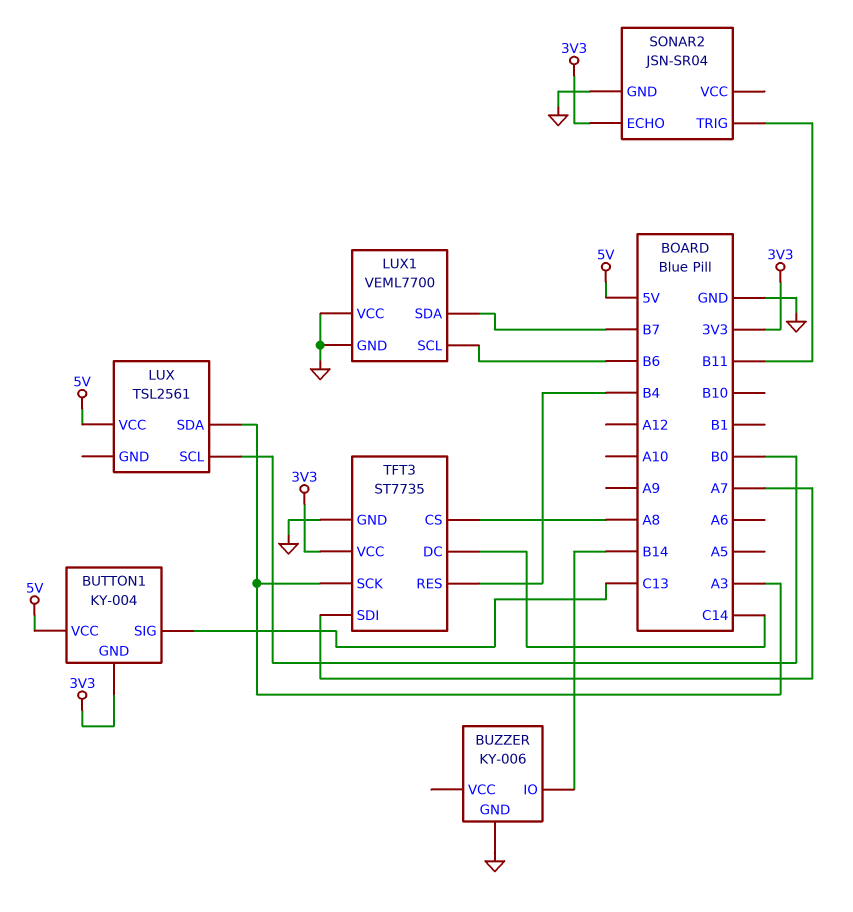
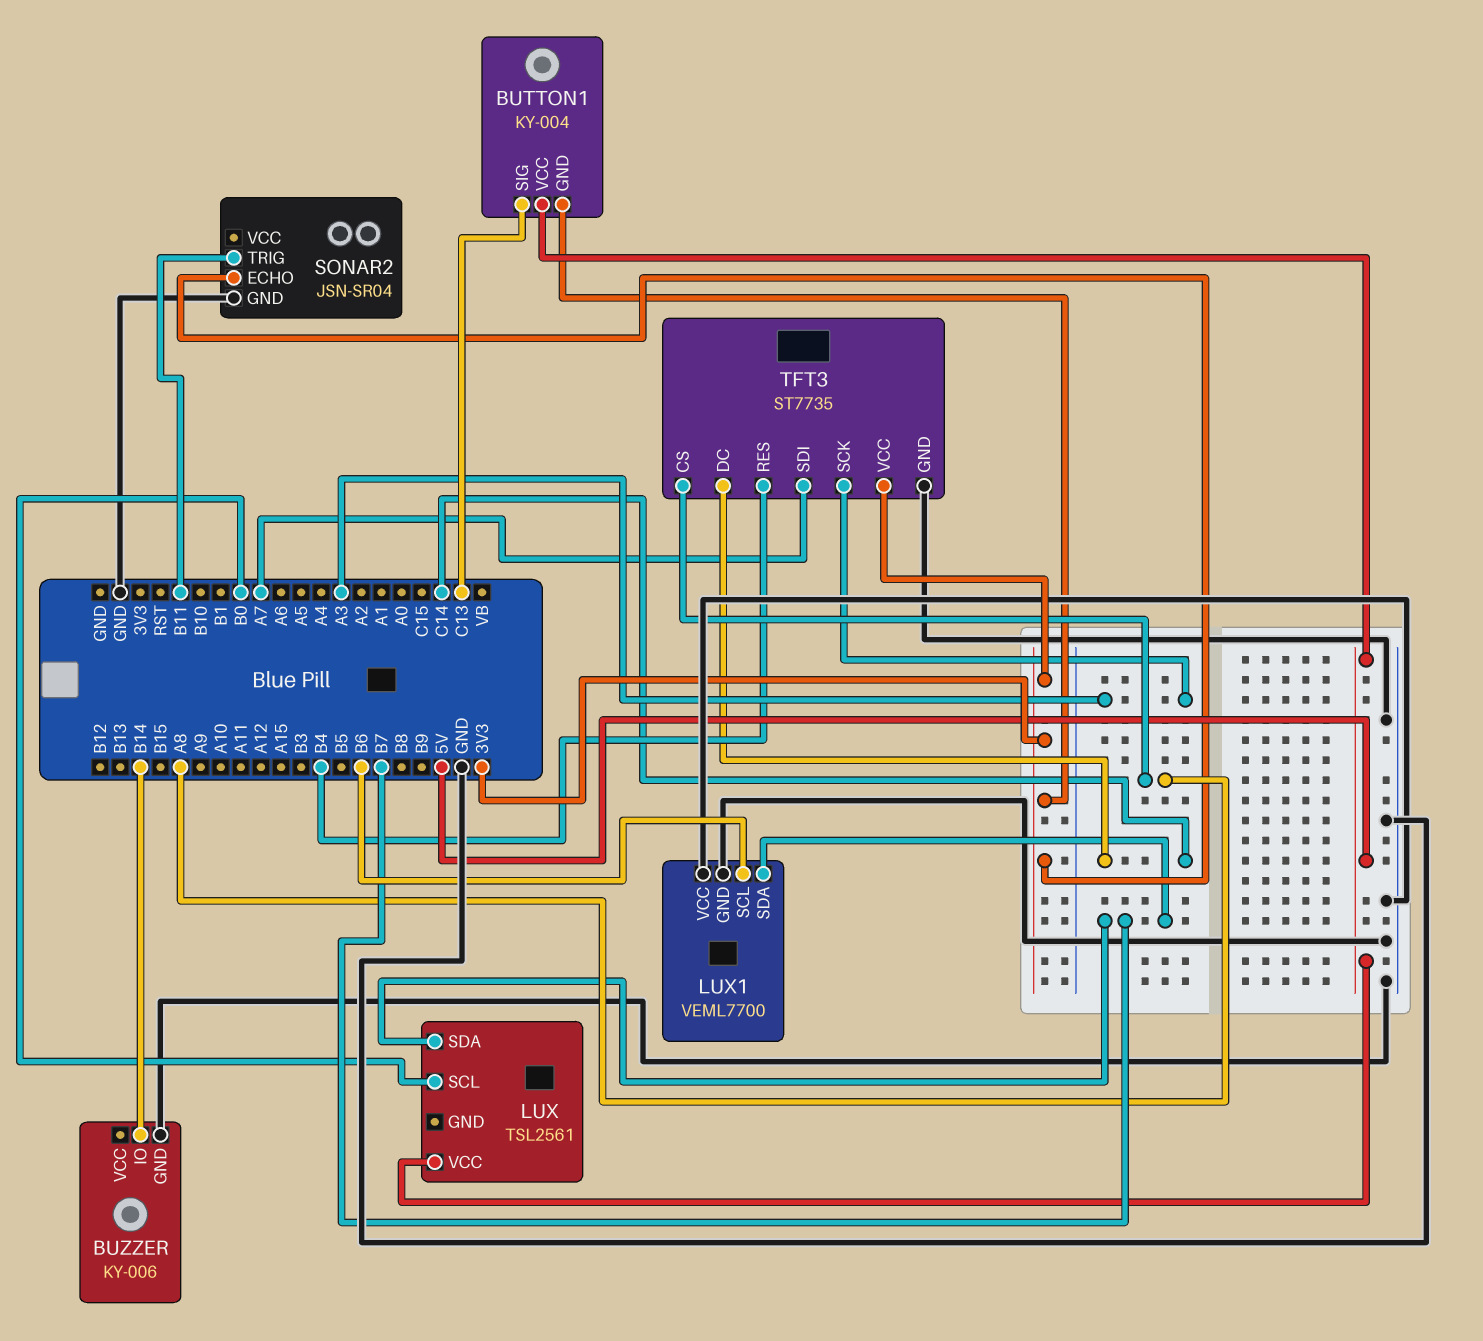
LUX pin SDA: A3 -> B7

